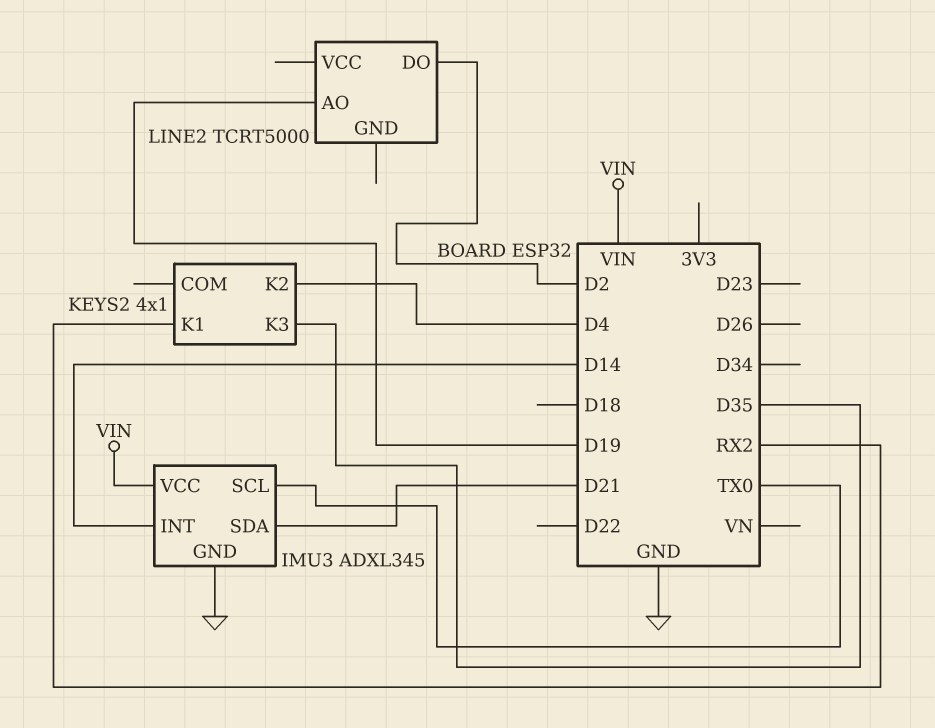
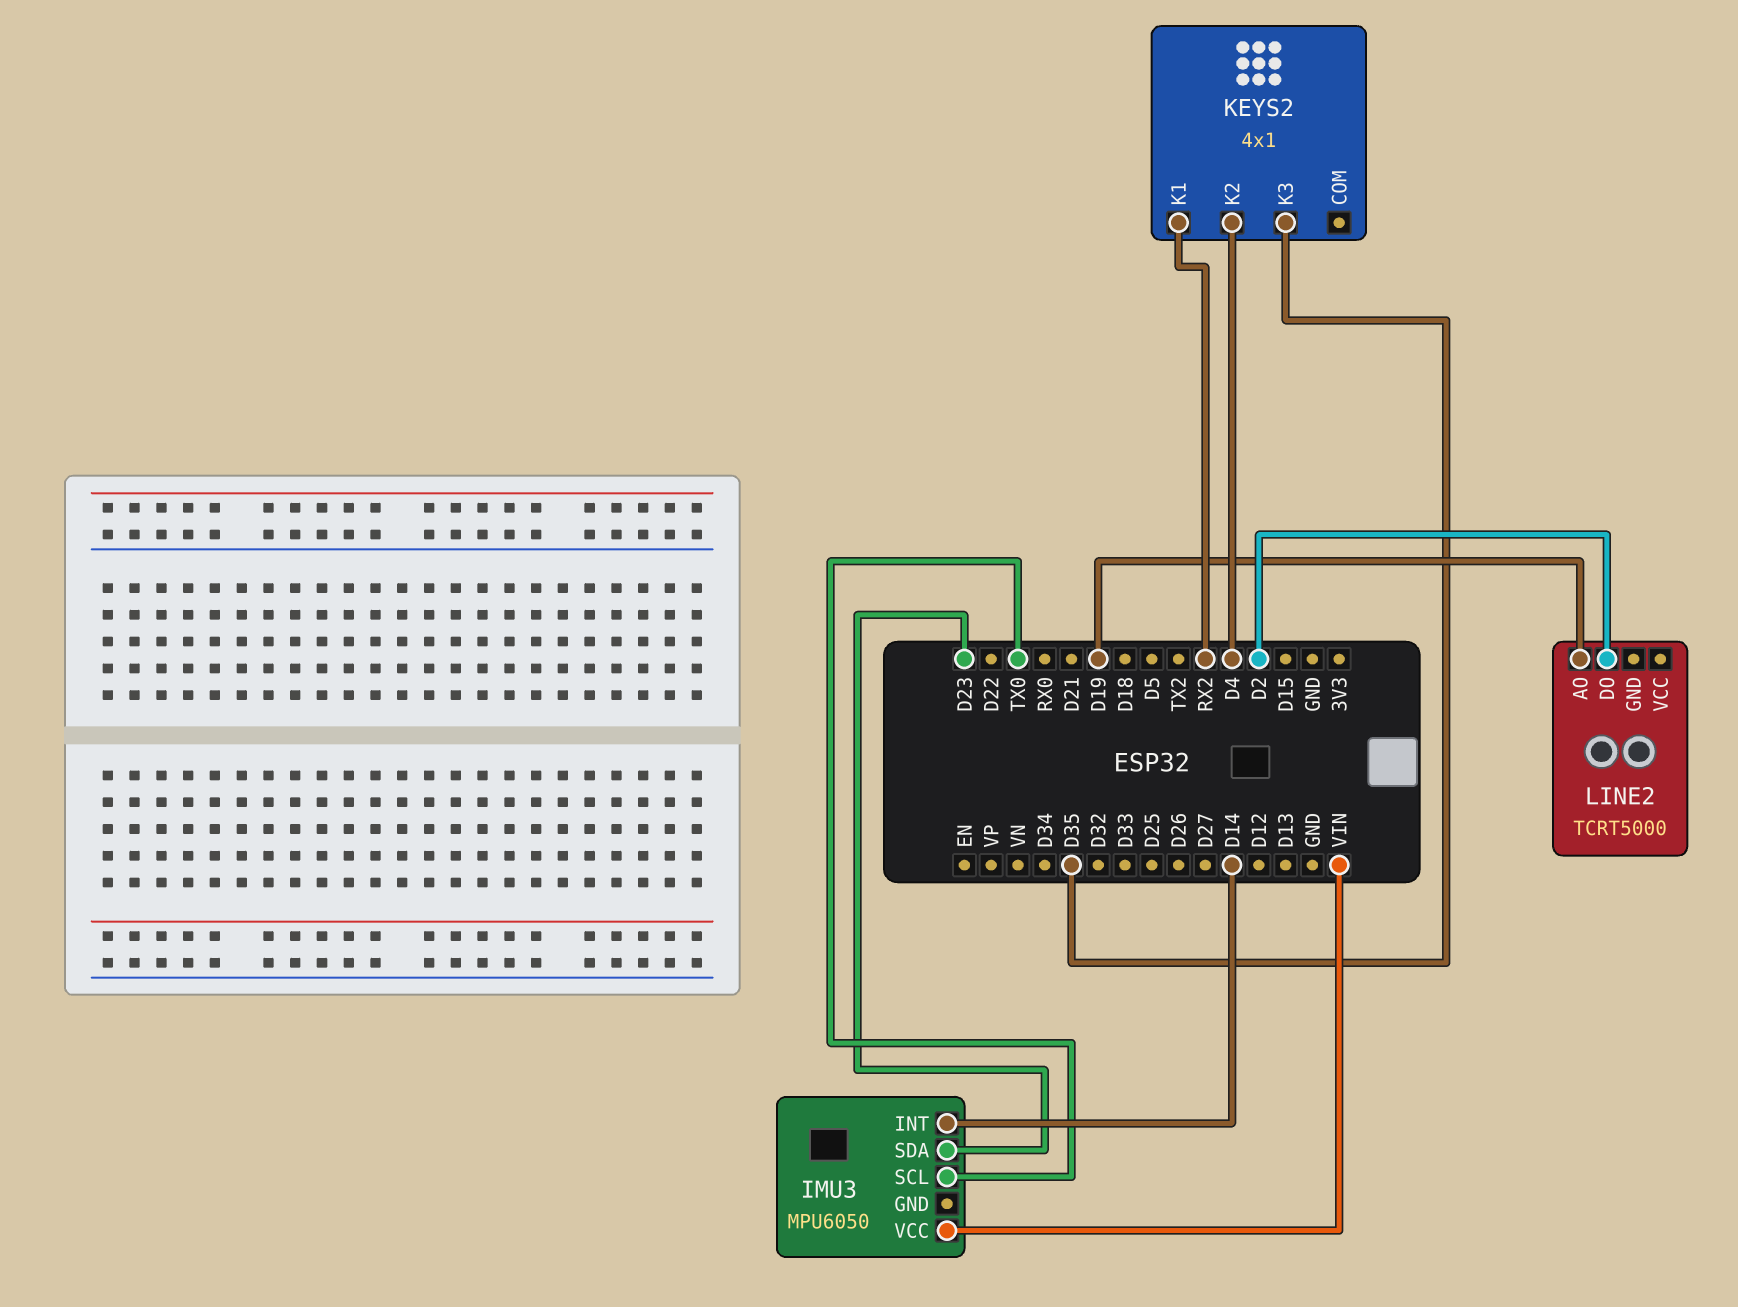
IMU3: ADXL345 -> MPU6050
IMU3 pin GND: GND -> none
IMU3 pin SDA: D21 -> D23

